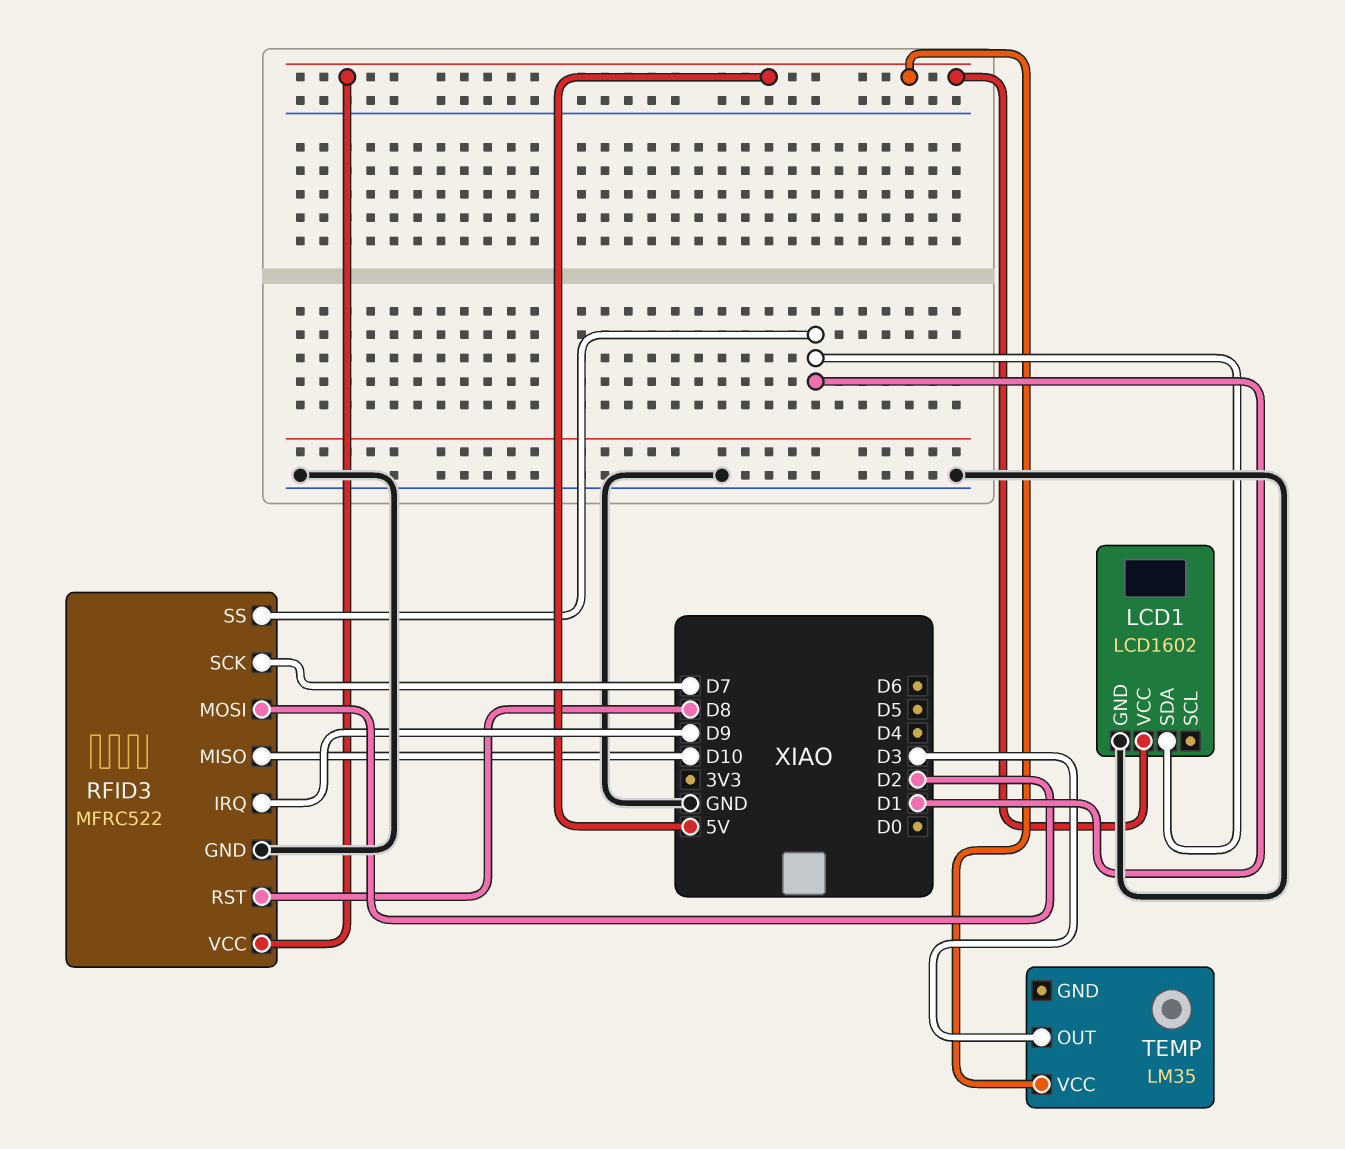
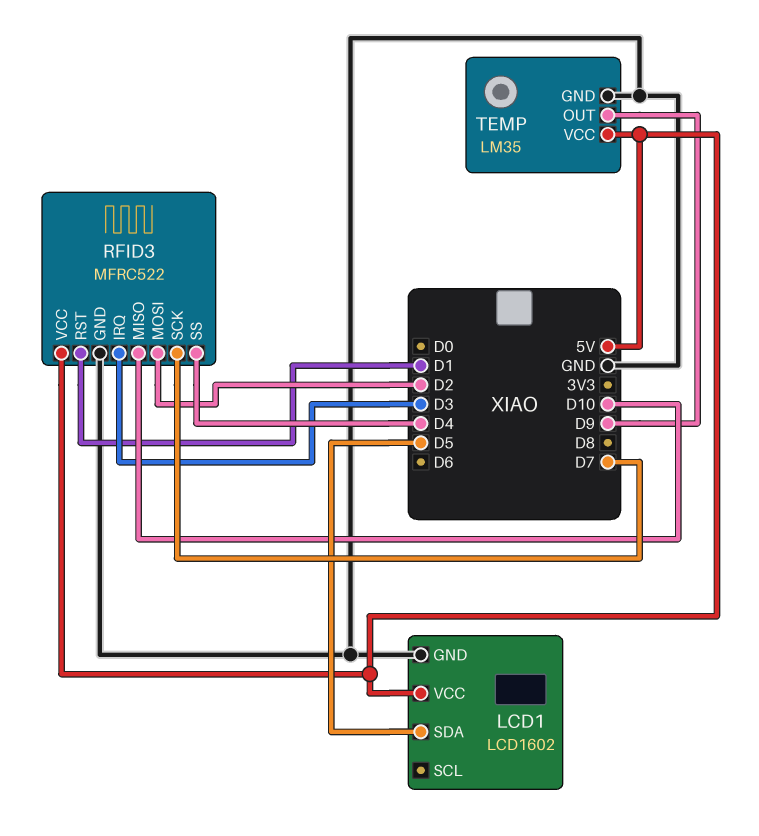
LCD1 pin SDA: D1 -> D5
RFID3 pin IRQ: D9 -> D3
RFID3 pin RST: D8 -> D1
RFID3 pin SS: D1 -> D4
TEMP pin GND: none -> GND
TEMP pin OUT: D3 -> D9

